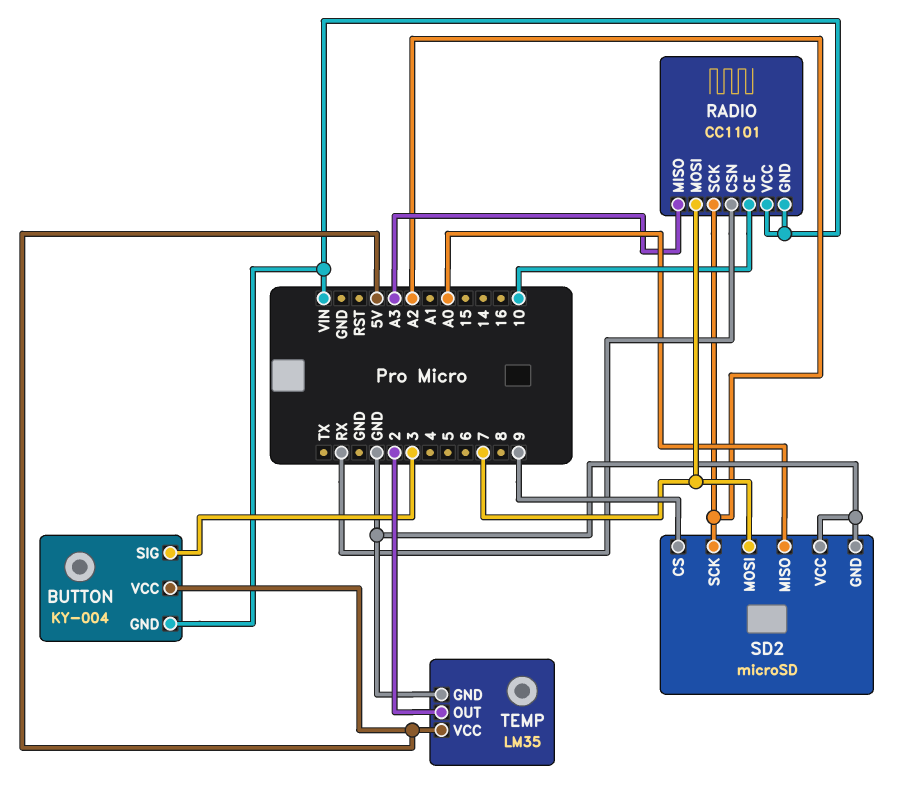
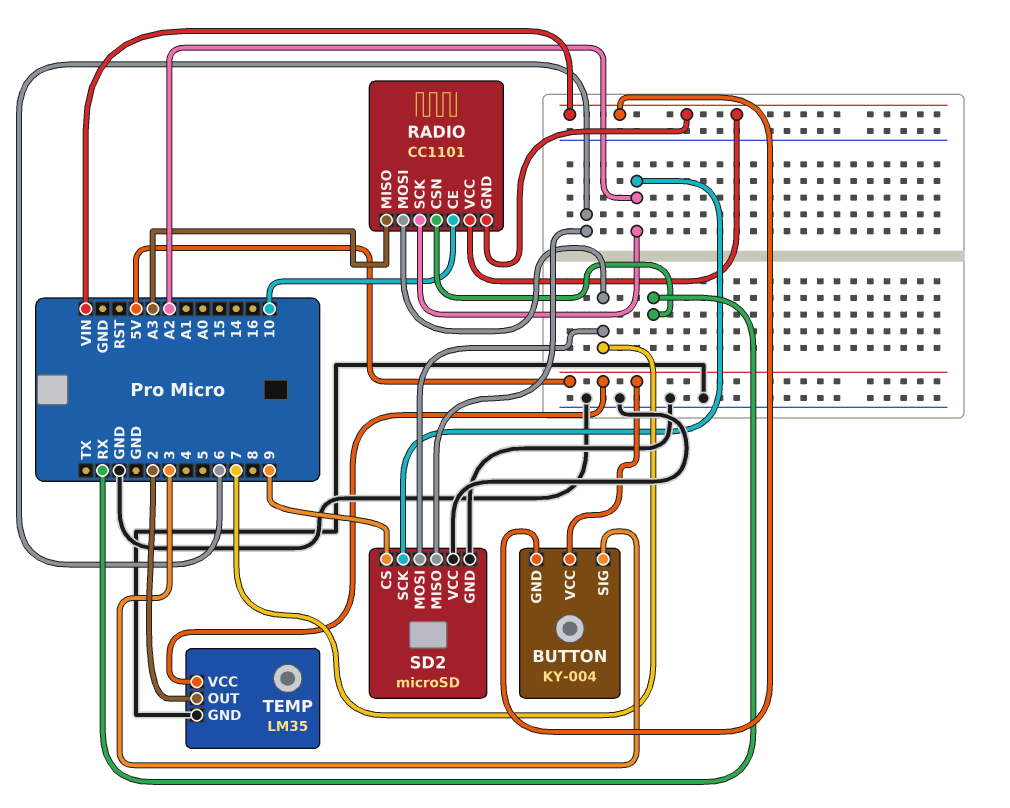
SD2 pin MISO: A0 -> 6

